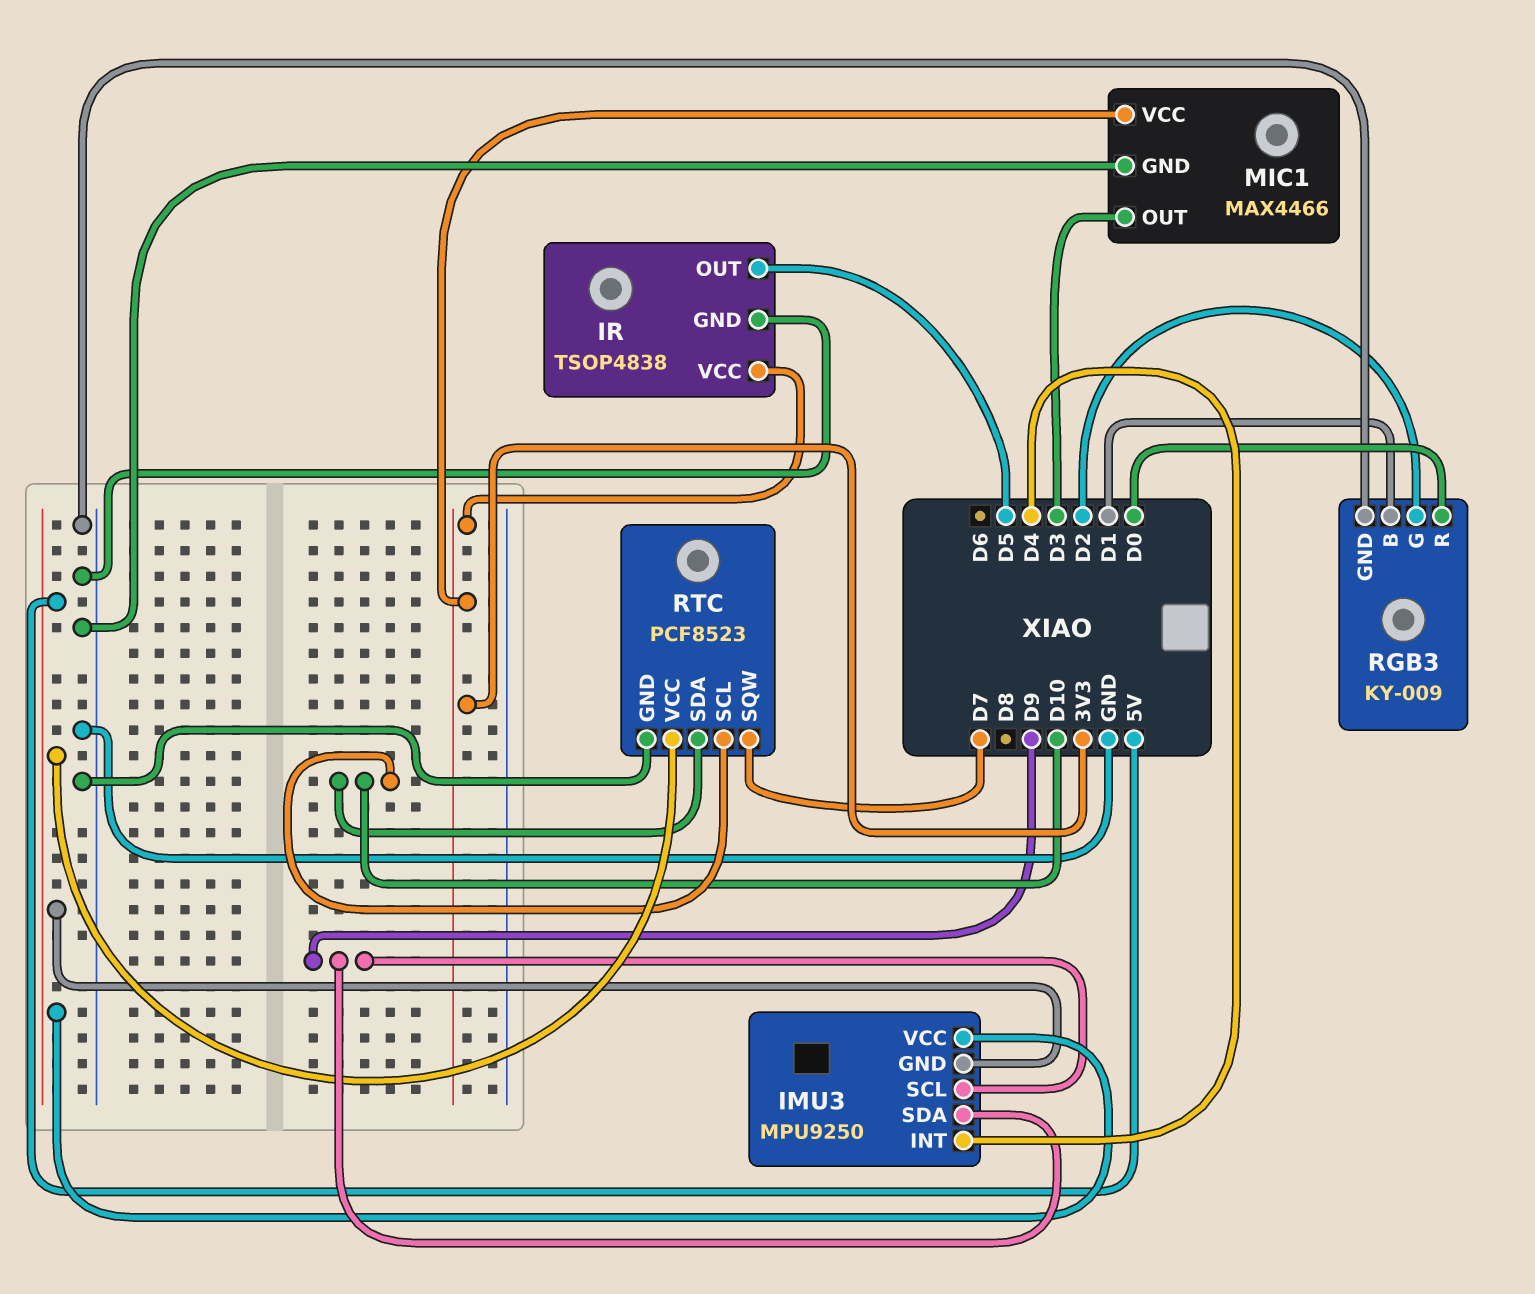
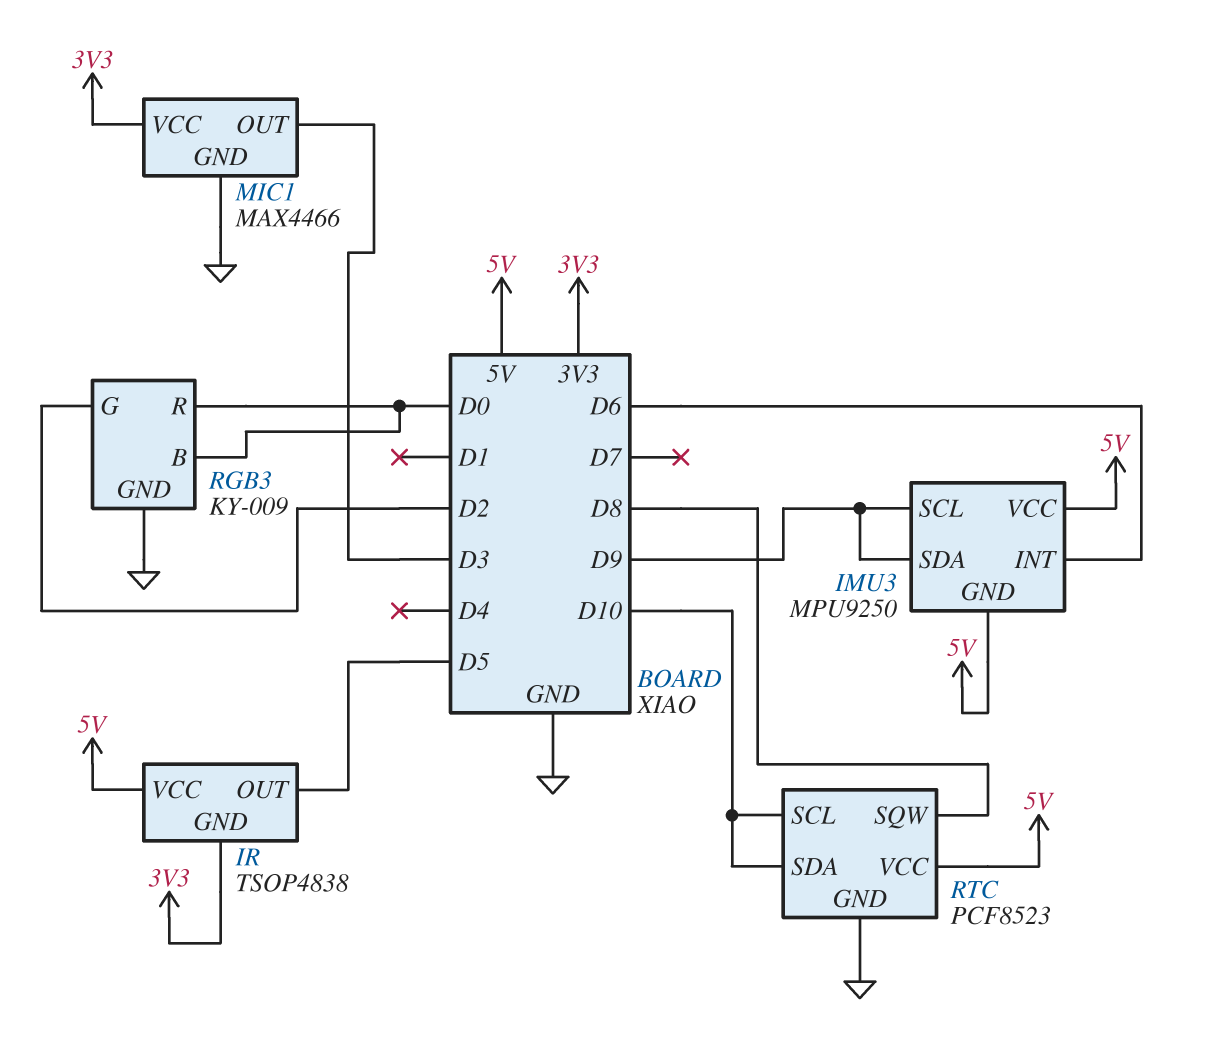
IMU3 pin INT: D4 -> D6
IR pin GND: GND -> 3V3
IR pin VCC: 3V3 -> 5V
RGB3 pin B: D1 -> D0
RTC pin SQW: D7 -> D8

